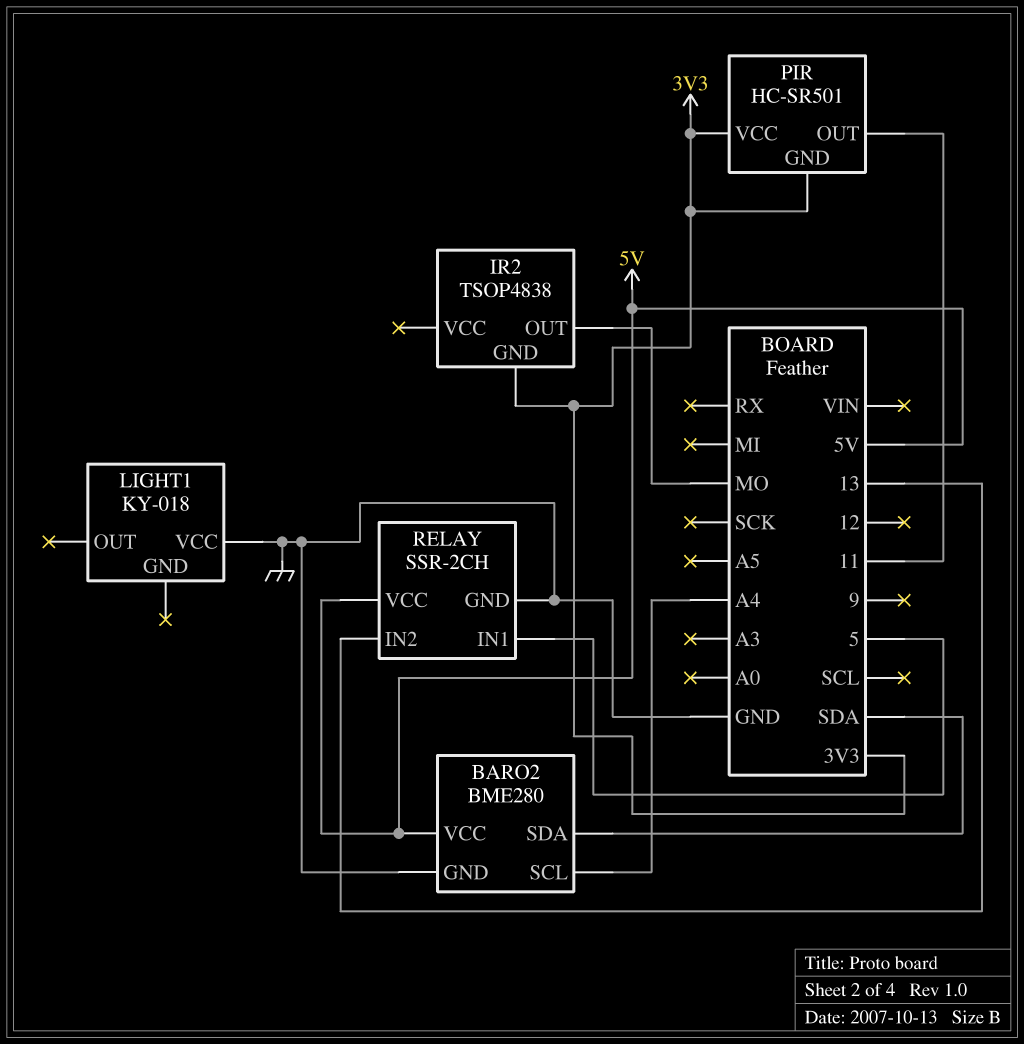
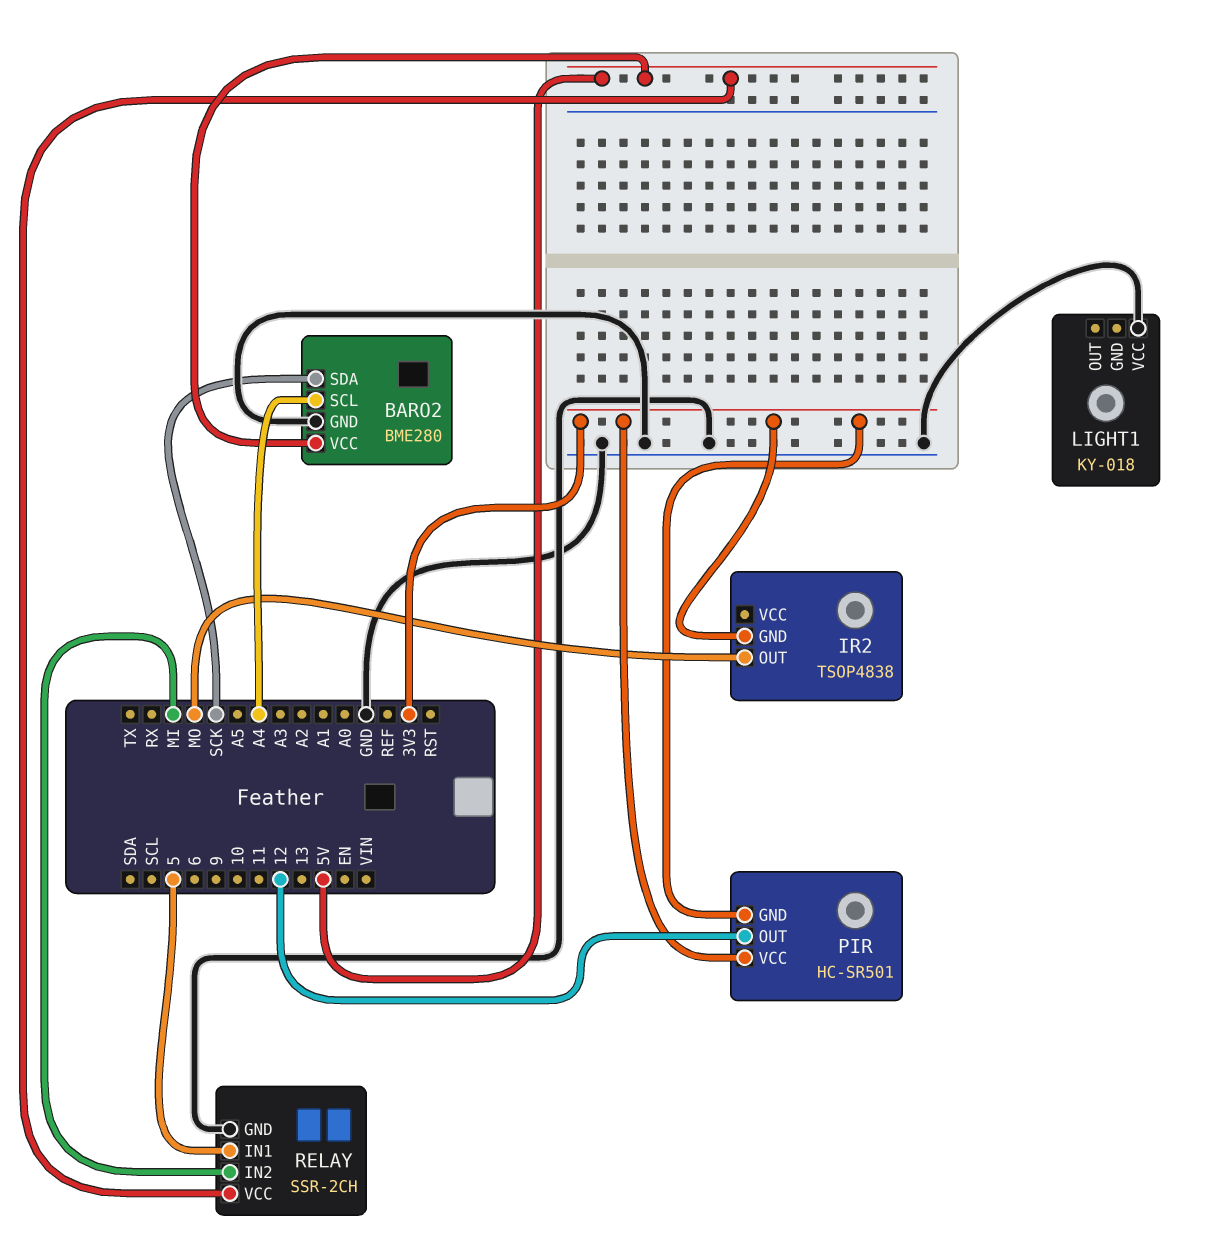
BARO2 pin SDA: SDA -> SCK
PIR pin OUT: 11 -> 12
RELAY pin IN2: 13 -> MI

